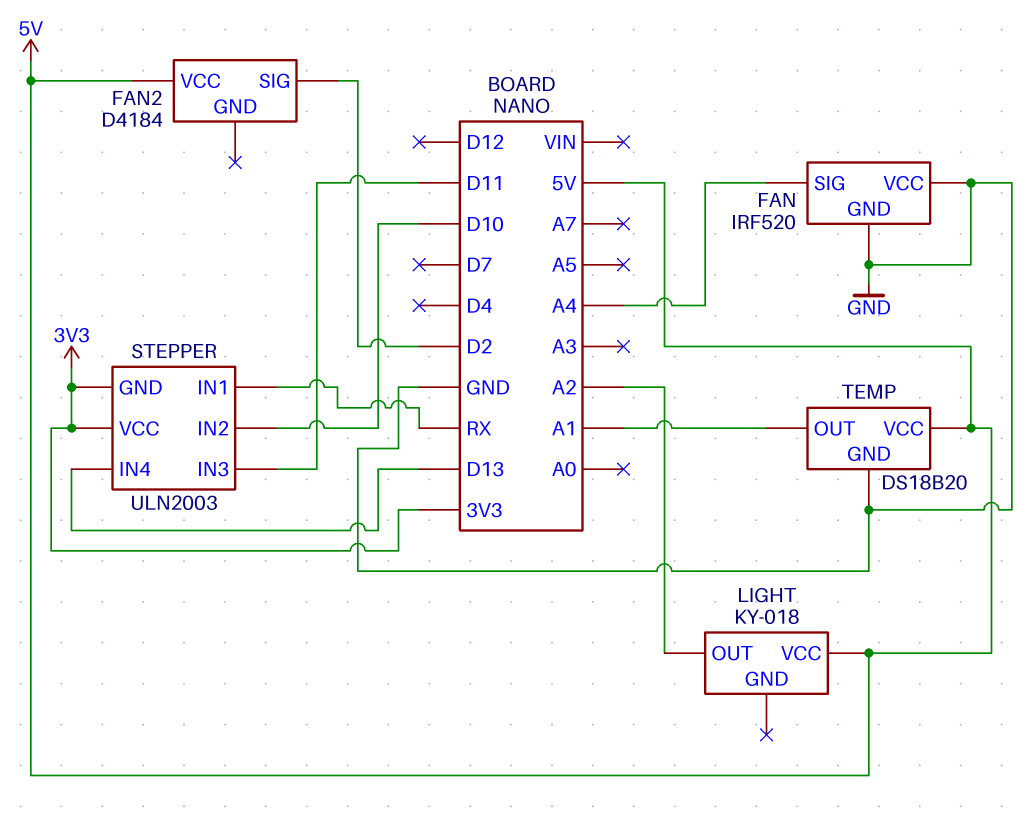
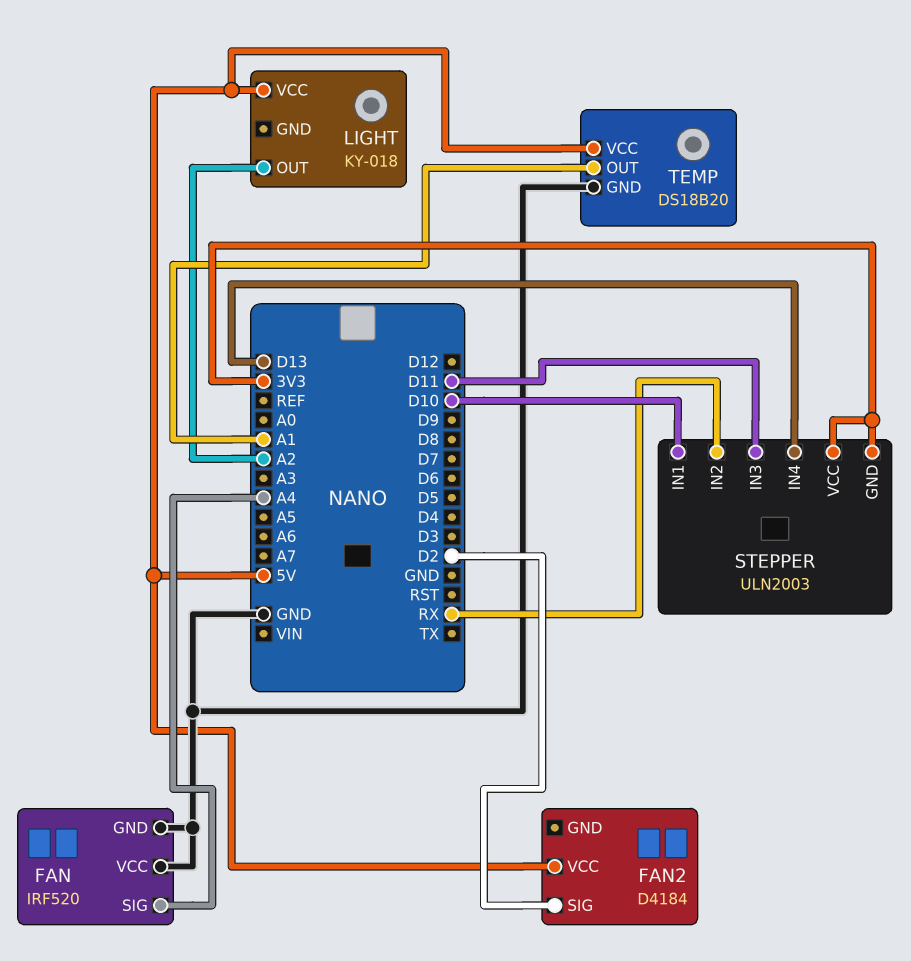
STEPPER pin IN1: RX -> D10
STEPPER pin IN2: D10 -> RX

